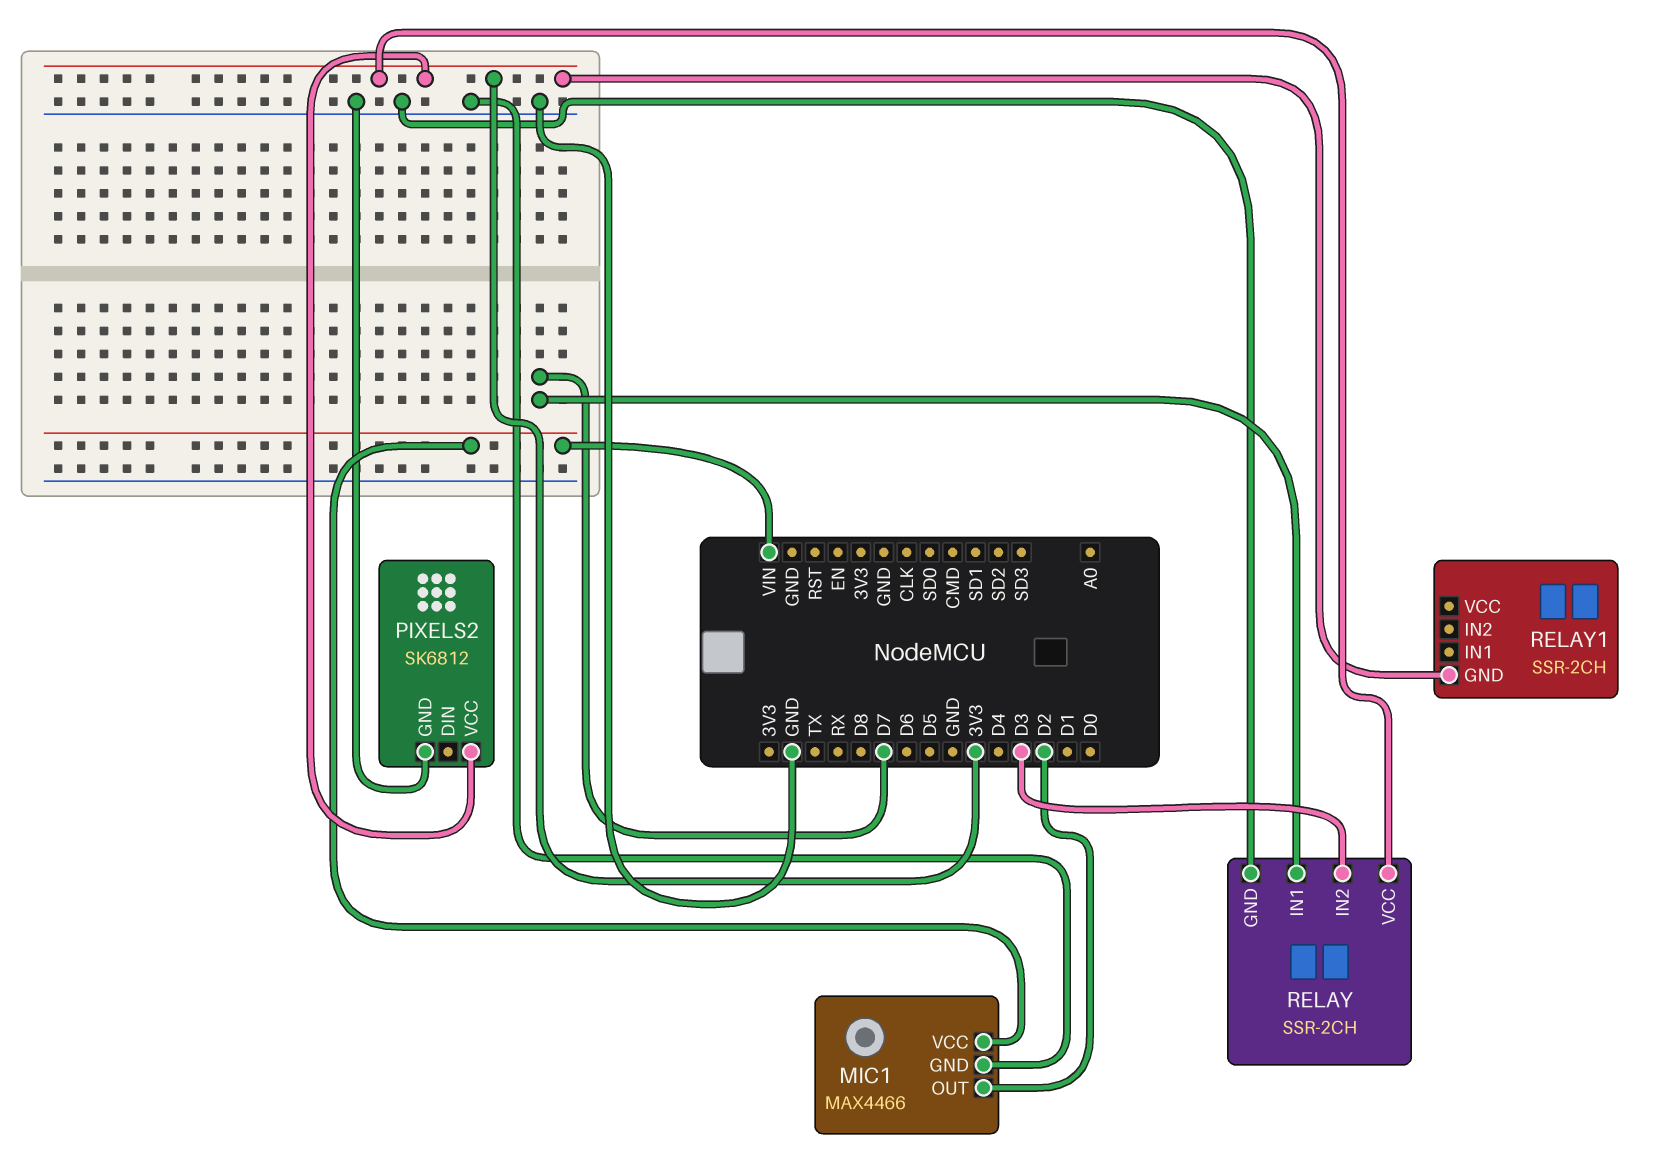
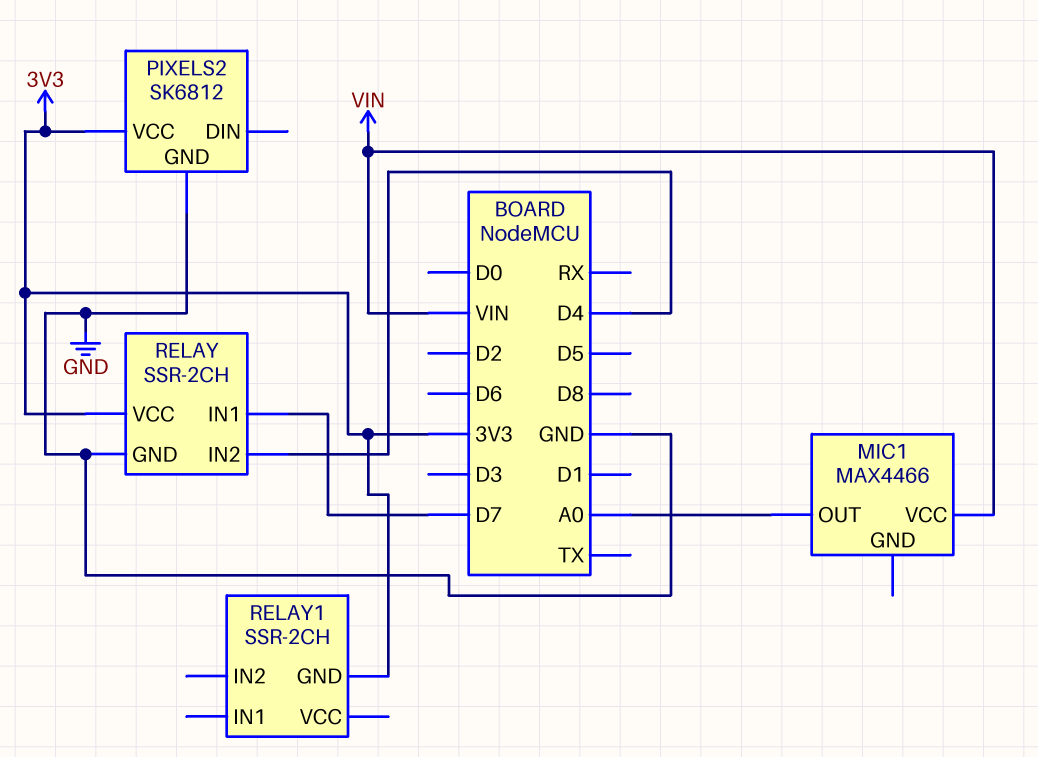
MIC1 pin GND: GND -> none
MIC1 pin OUT: D2 -> A0
RELAY pin IN2: D3 -> D4

